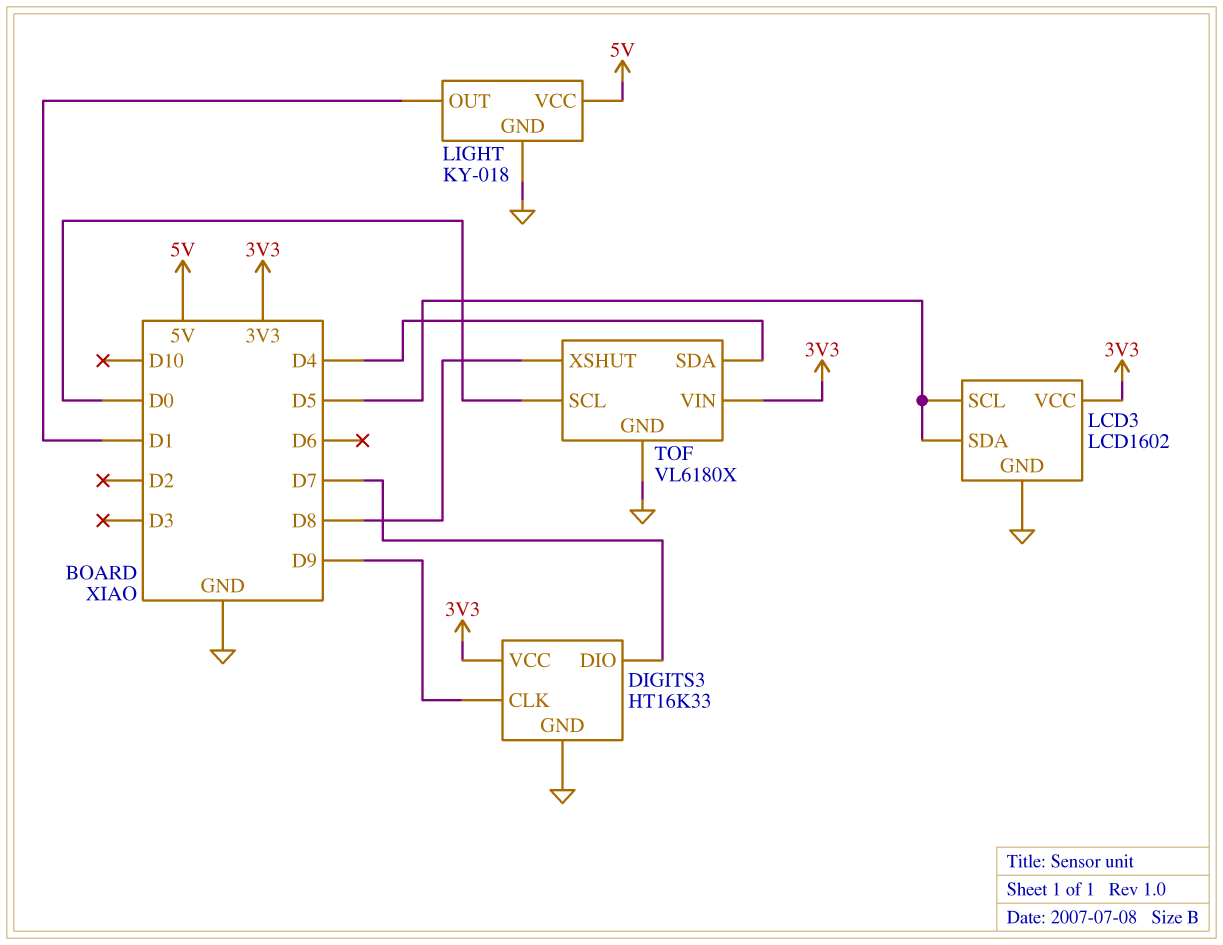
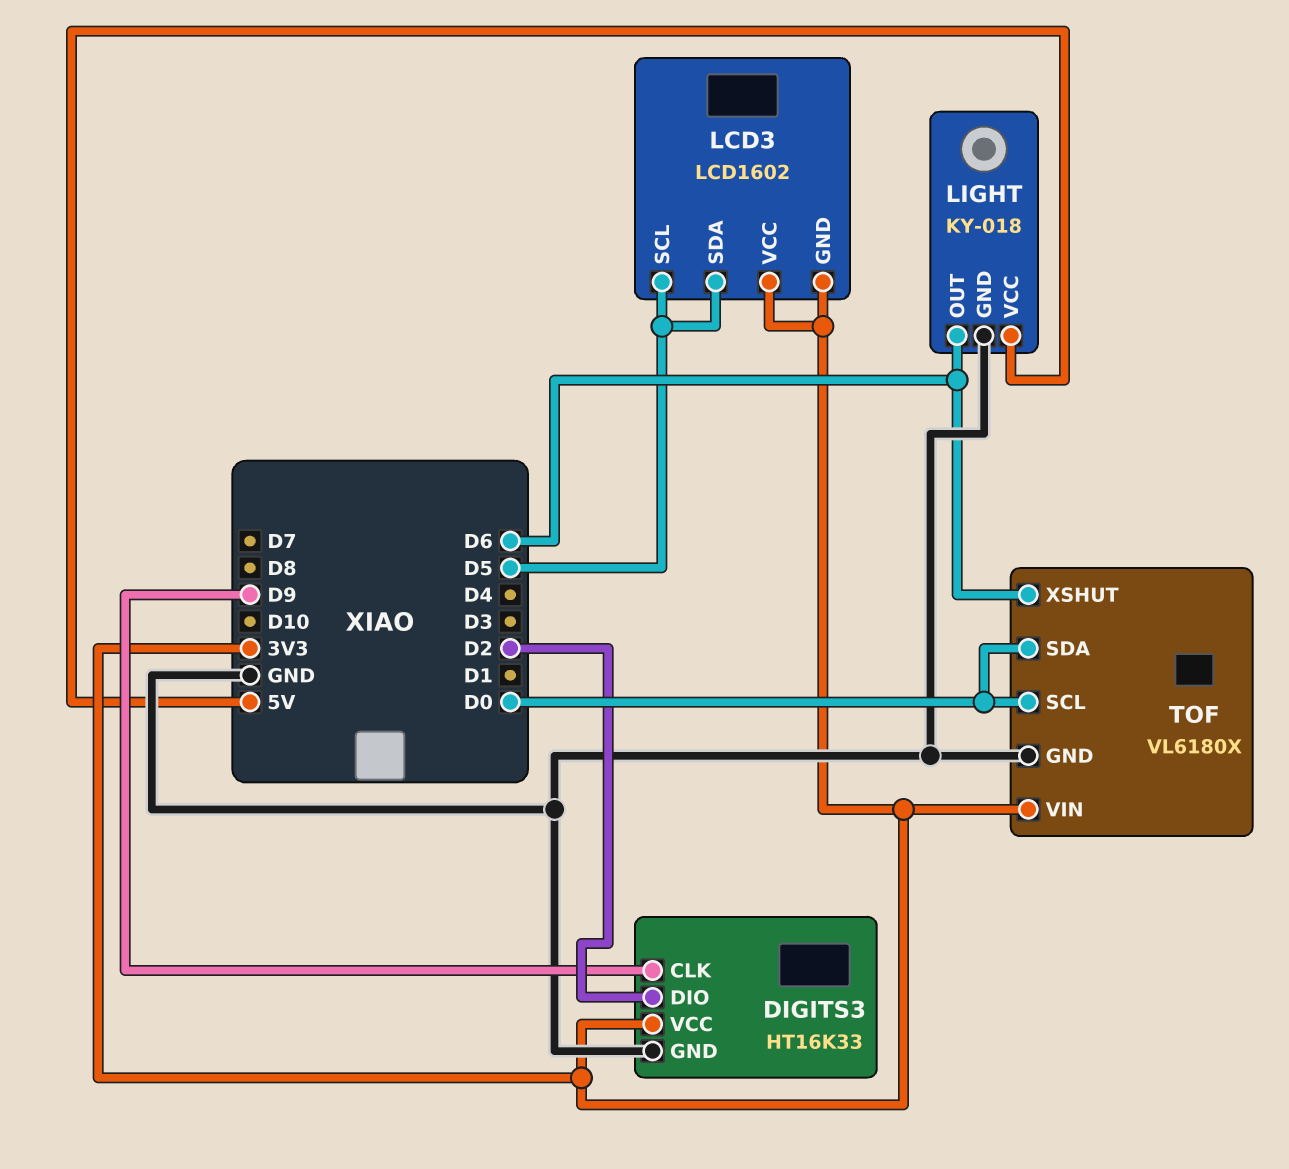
DIGITS3 pin DIO: D7 -> D2
LCD3 pin GND: GND -> 3V3
LIGHT pin OUT: D1 -> D6
TOF pin SDA: D4 -> D0
TOF pin XSHUT: D8 -> D6

